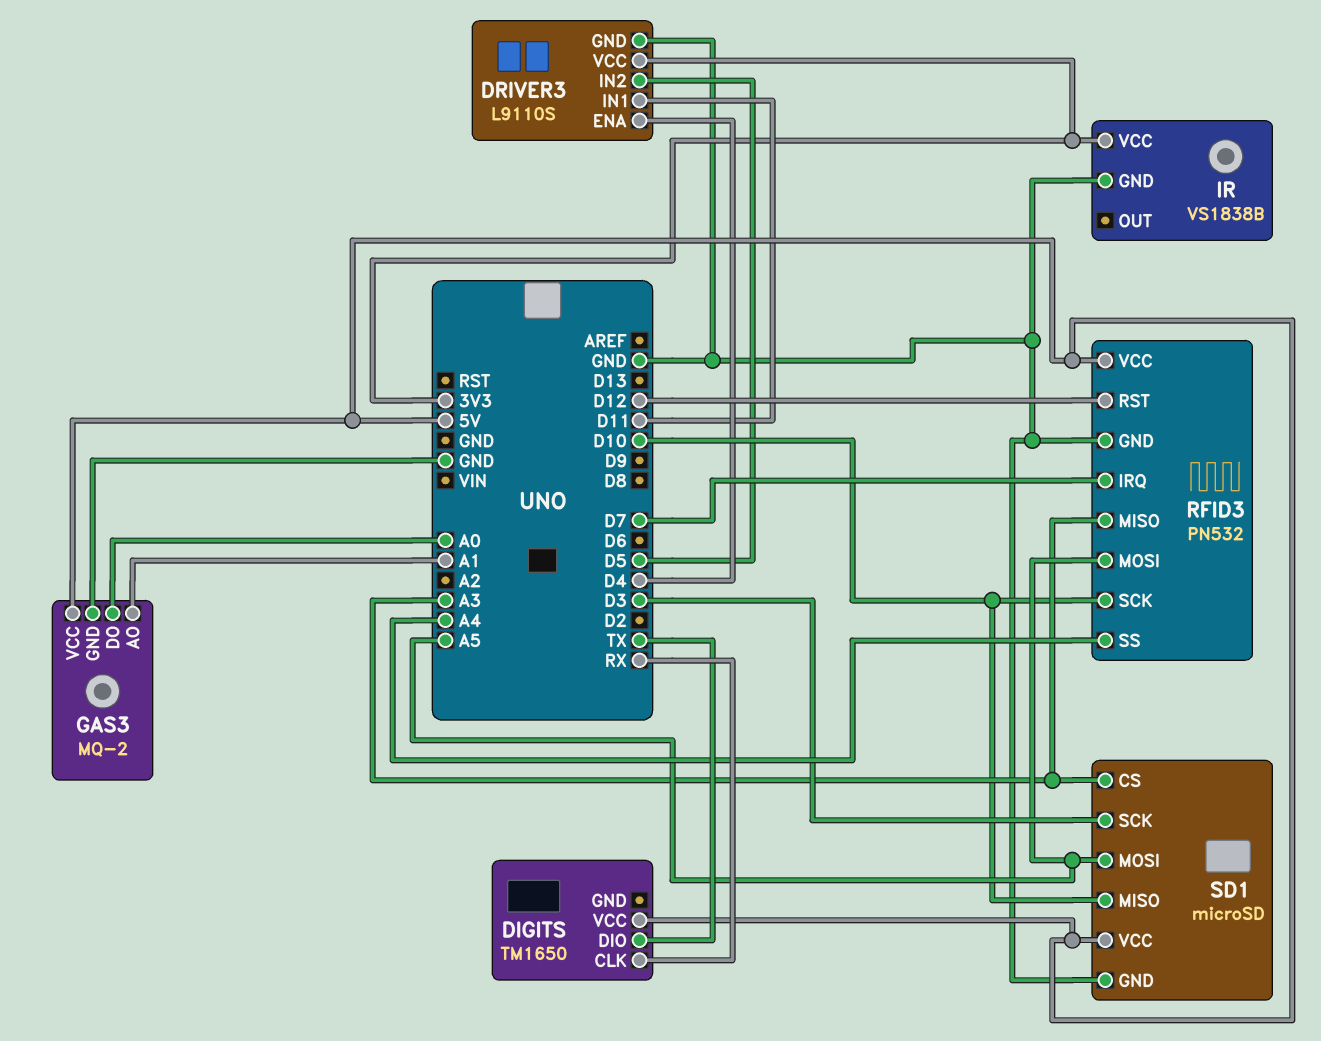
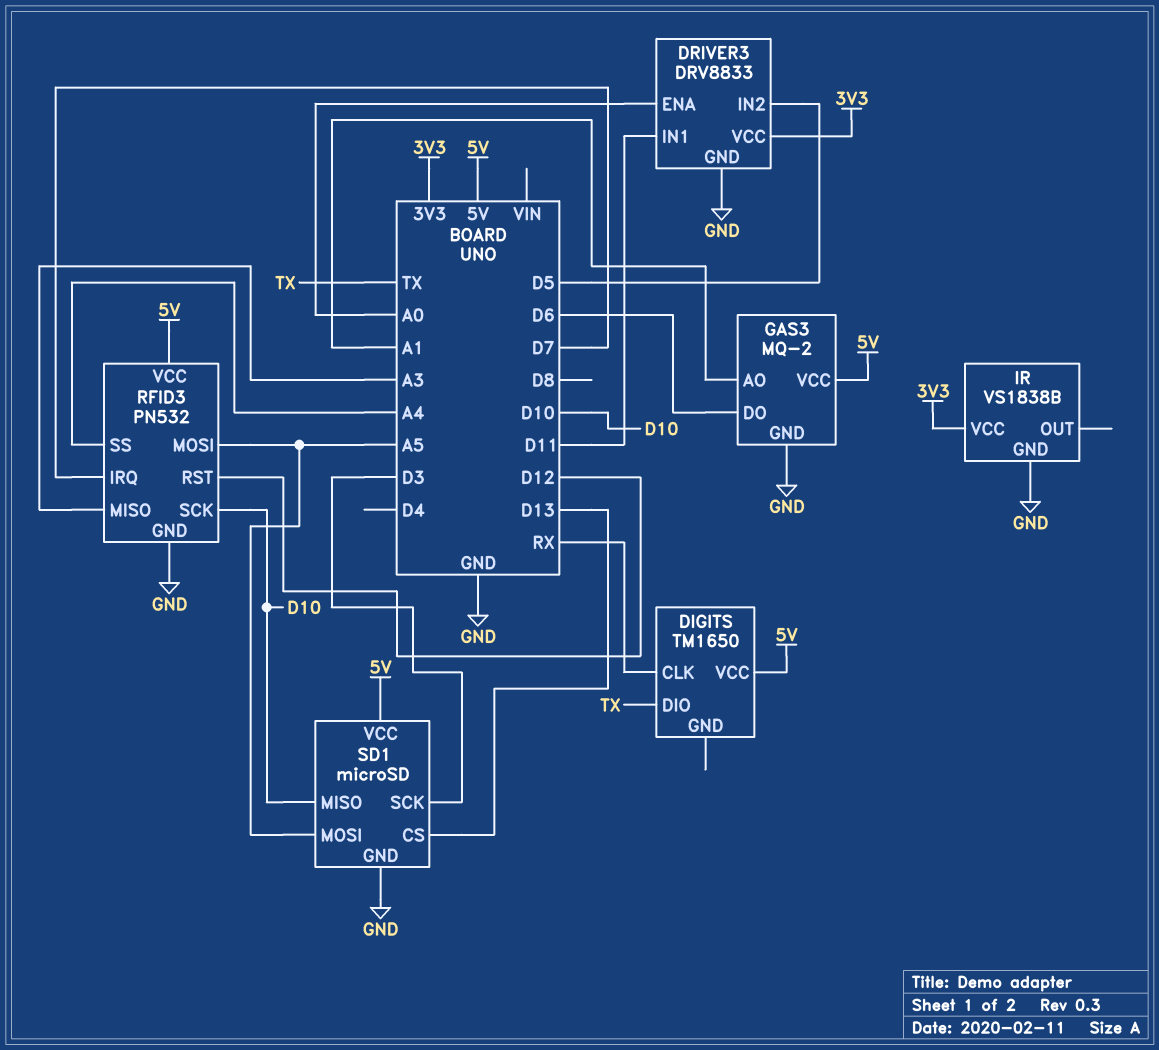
DRIVER3: L9110S -> DRV8833
DRIVER3 pin ENA: D4 -> A0
GAS3 pin DO: A0 -> D6
SD1 pin CS: A3 -> D13

